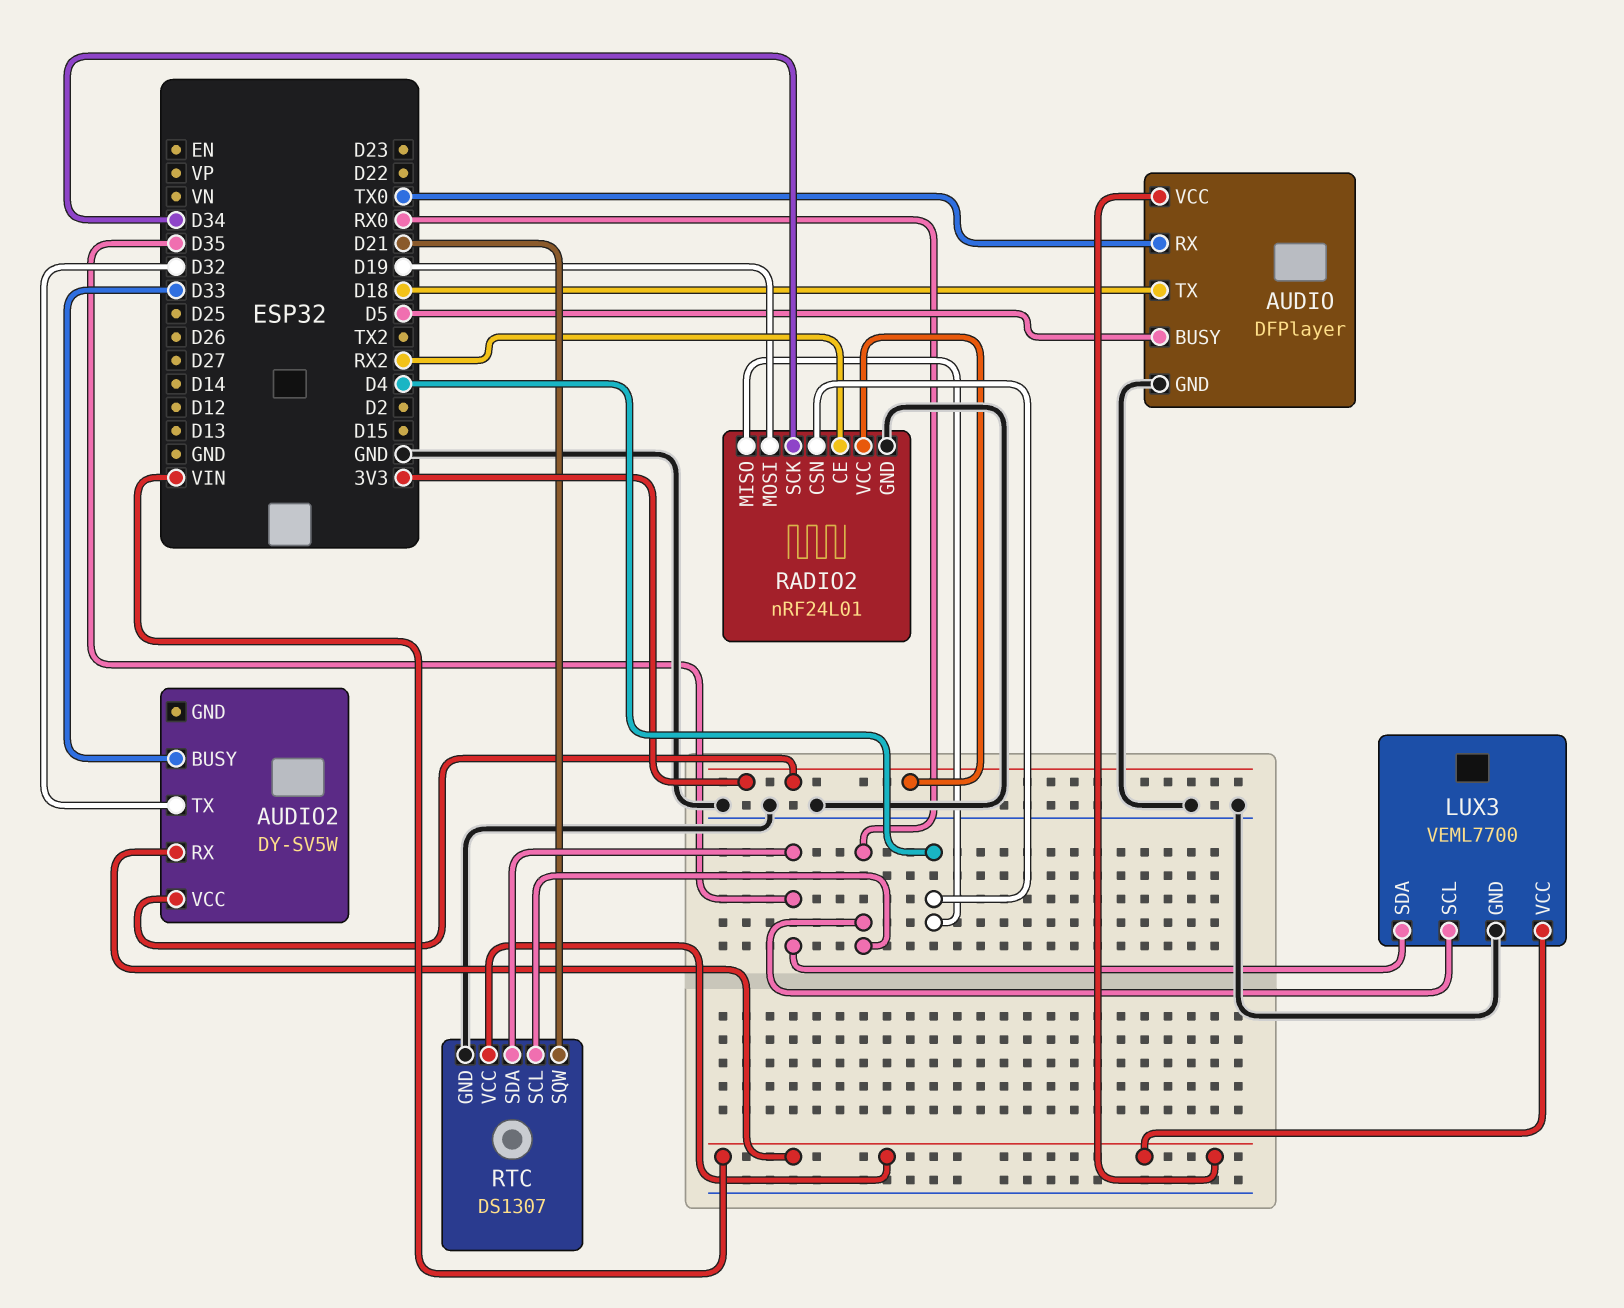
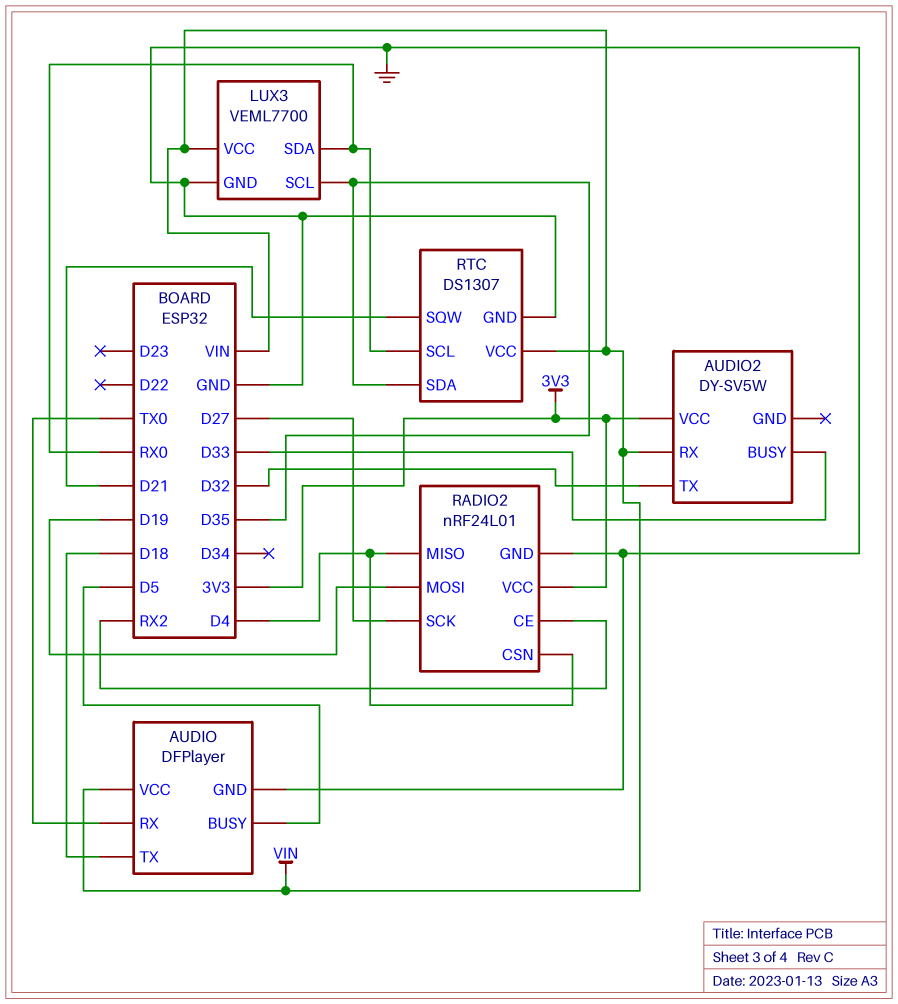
LUX3 pin SCL: RX0 -> D35
LUX3 pin SDA: D35 -> RX0
RADIO2 pin SCK: D34 -> D27

